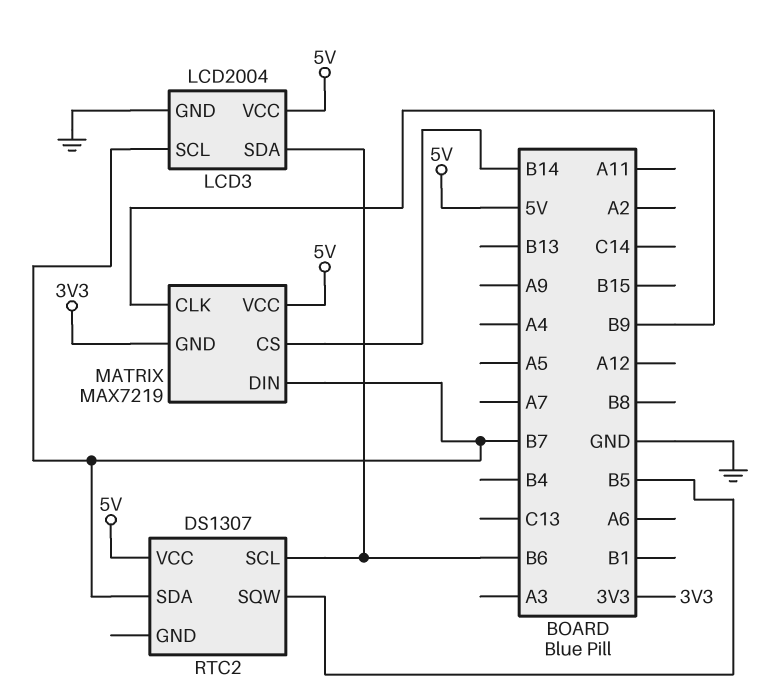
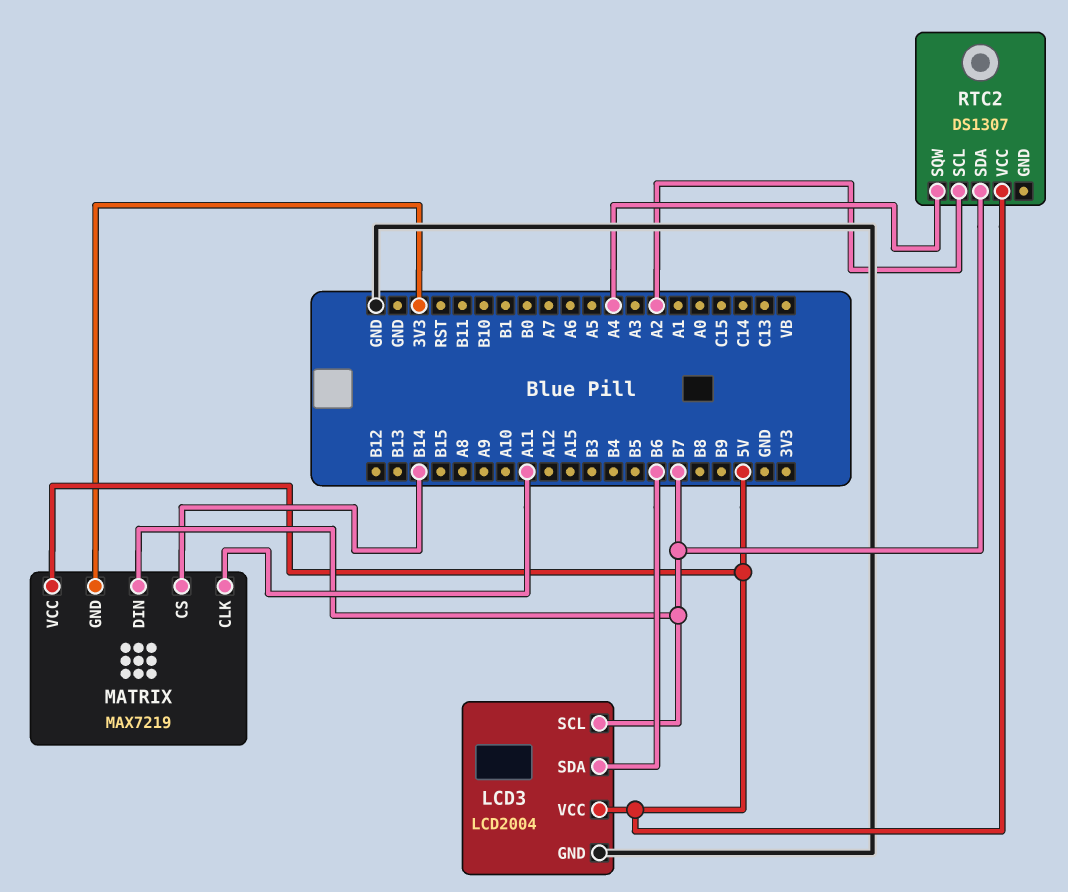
MATRIX pin CLK: B9 -> A11
RTC2 pin SCL: B6 -> A2
RTC2 pin SQW: B5 -> A4

